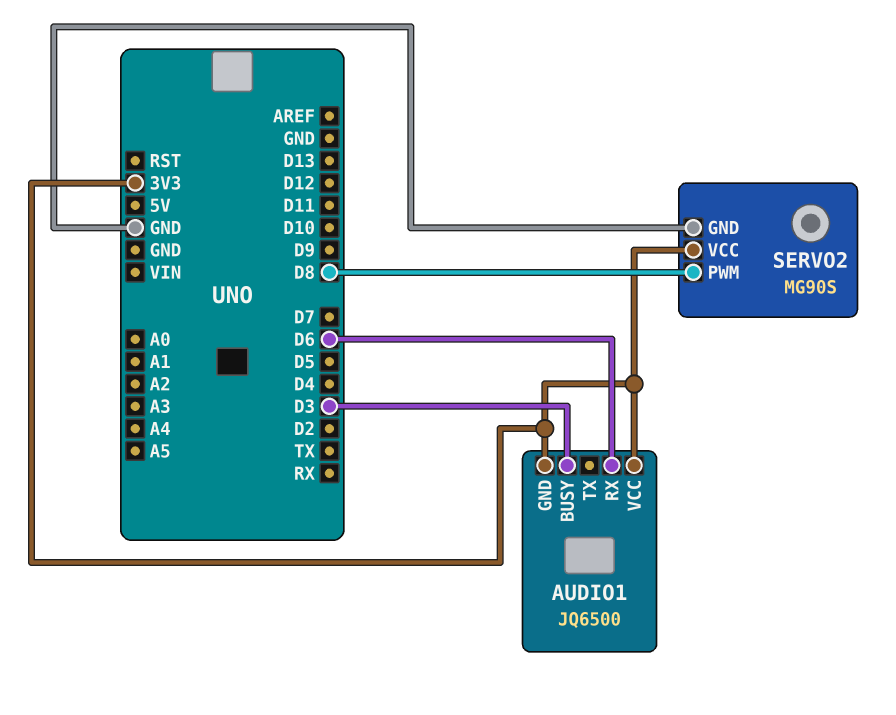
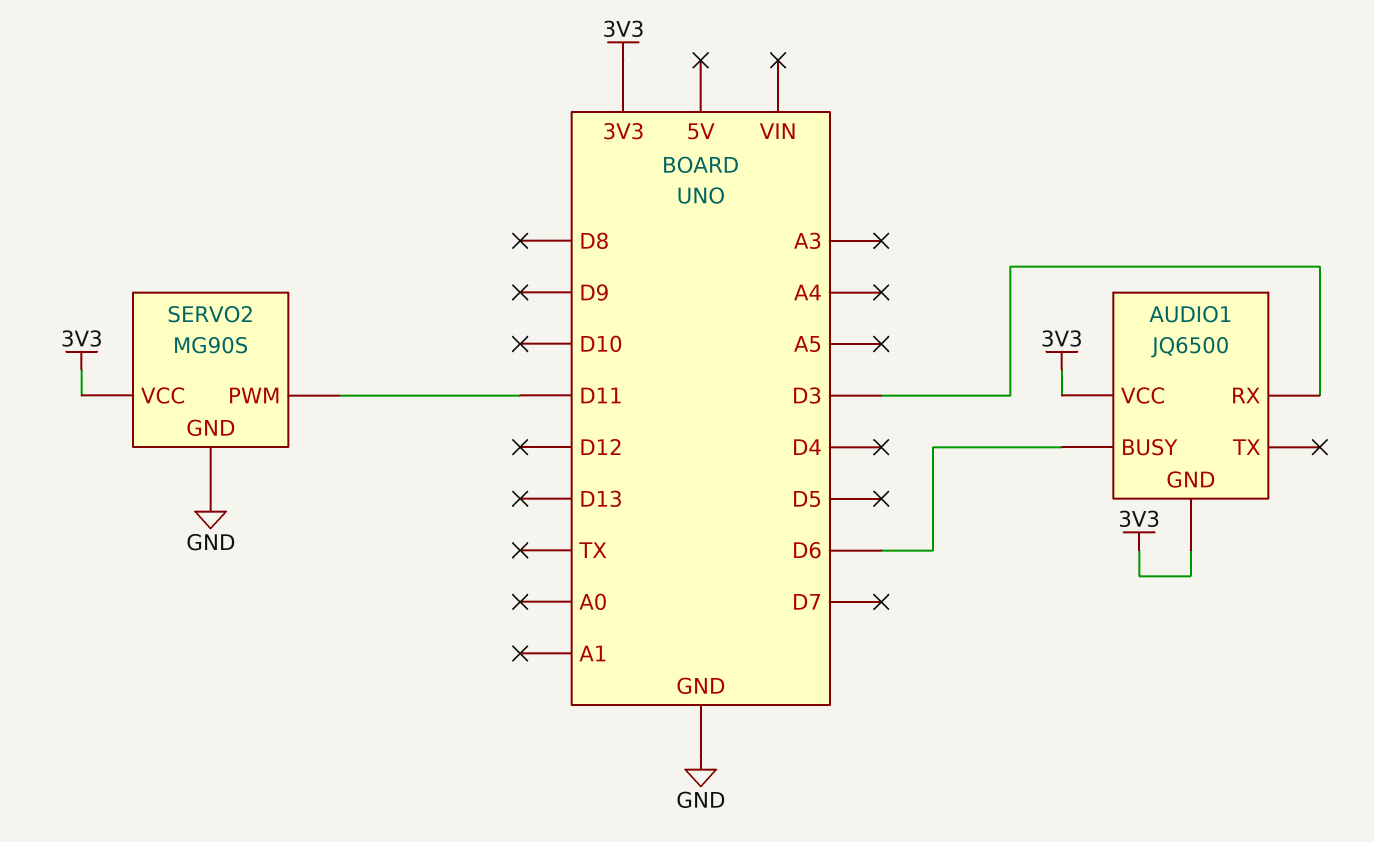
AUDIO1 pin BUSY: D3 -> D6
AUDIO1 pin RX: D6 -> D3
SERVO2 pin PWM: D8 -> D11

